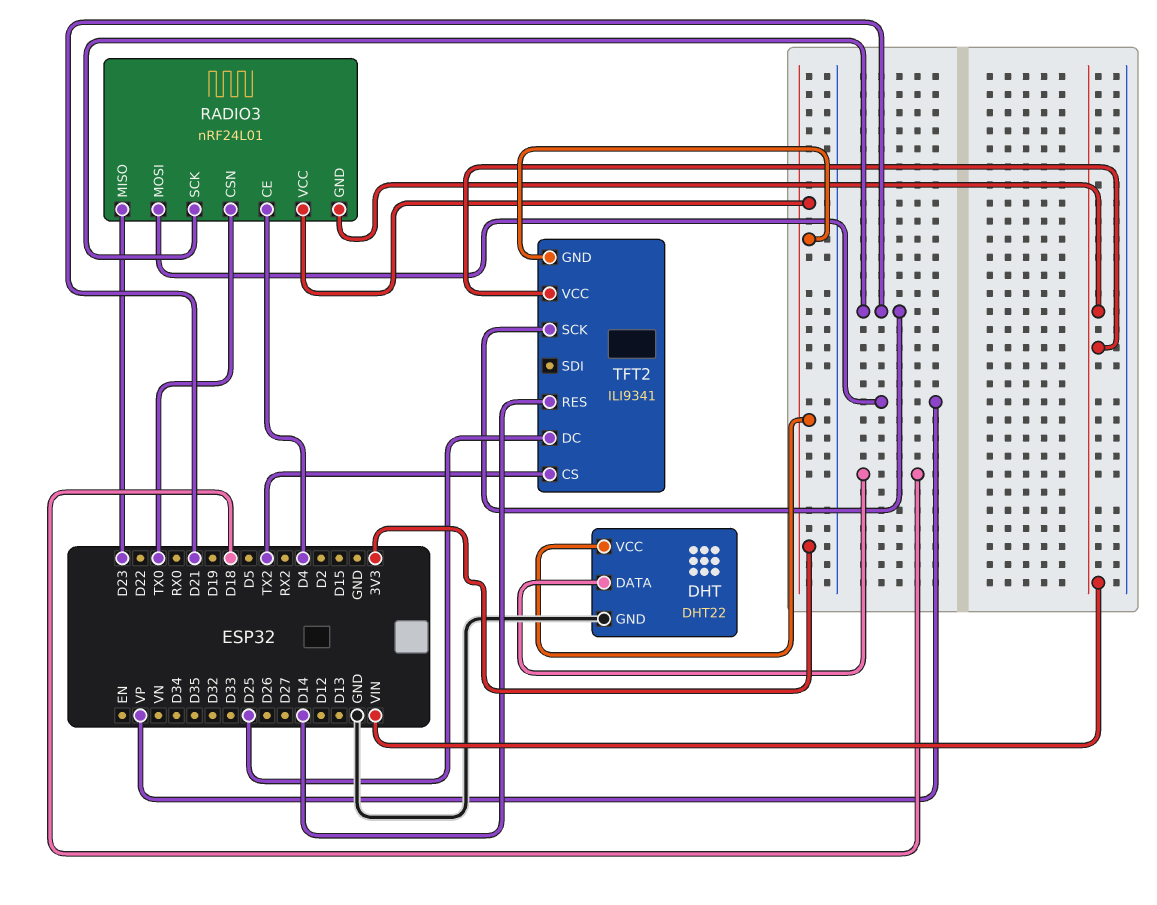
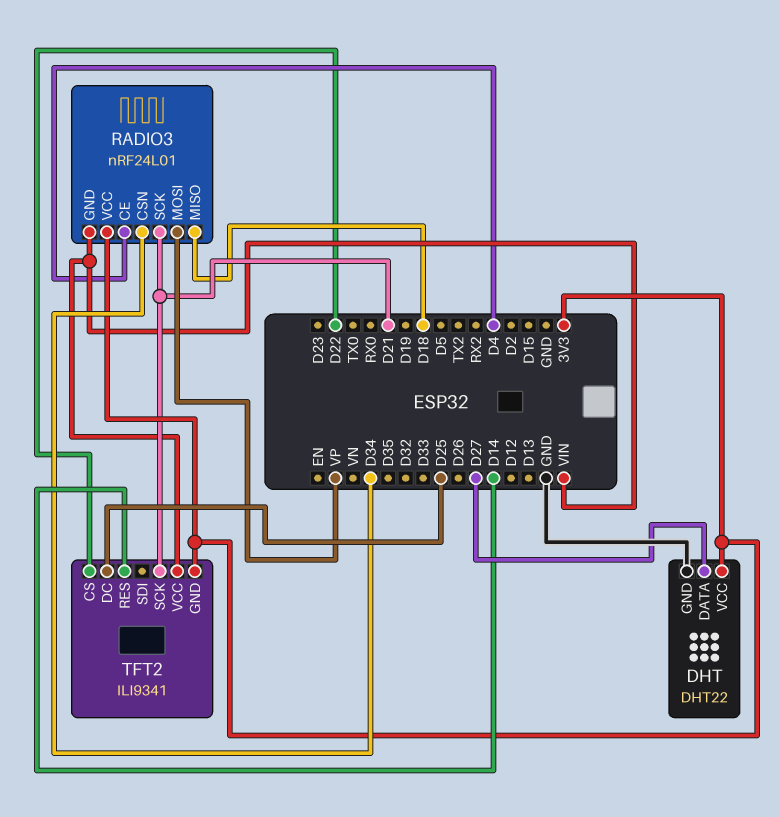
DHT pin DATA: D18 -> D27
RADIO3 pin CSN: TX0 -> D34
RADIO3 pin MISO: D23 -> D18
TFT2 pin CS: TX2 -> D22

